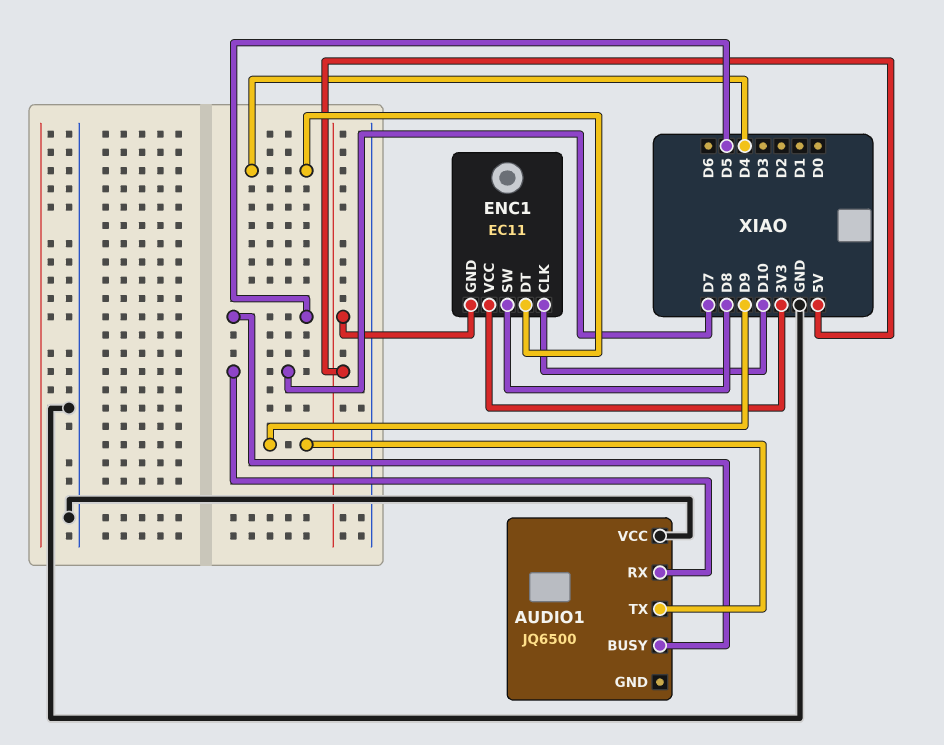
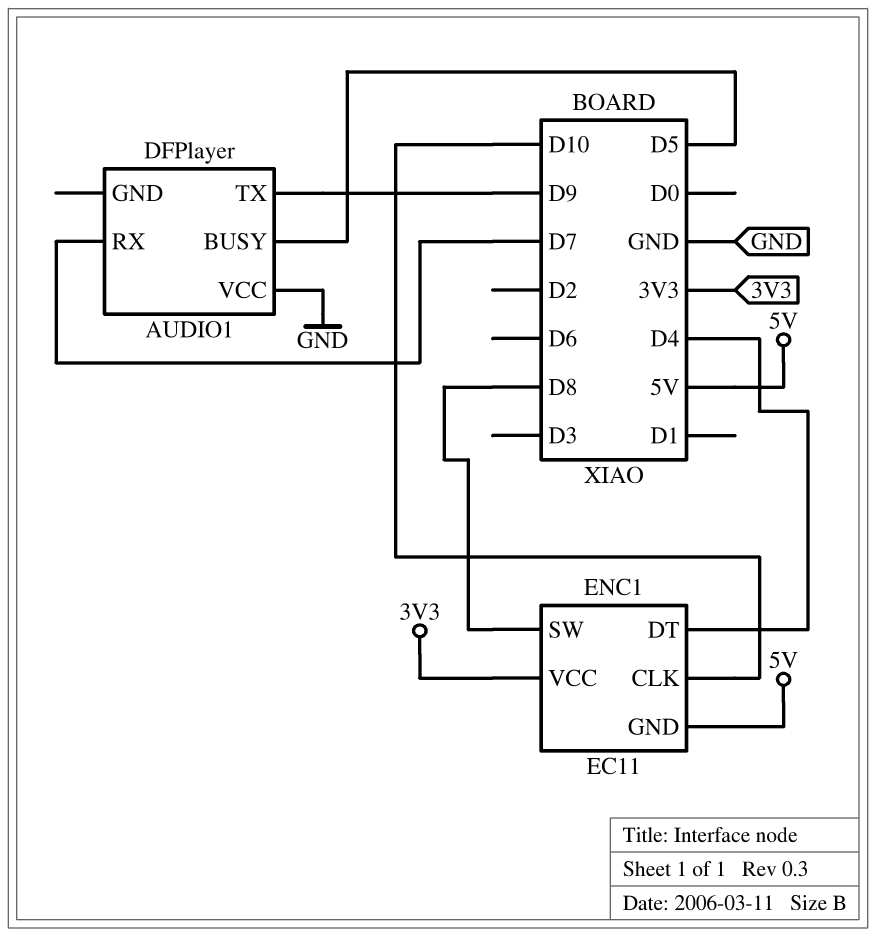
AUDIO1: JQ6500 -> DFPlayer

